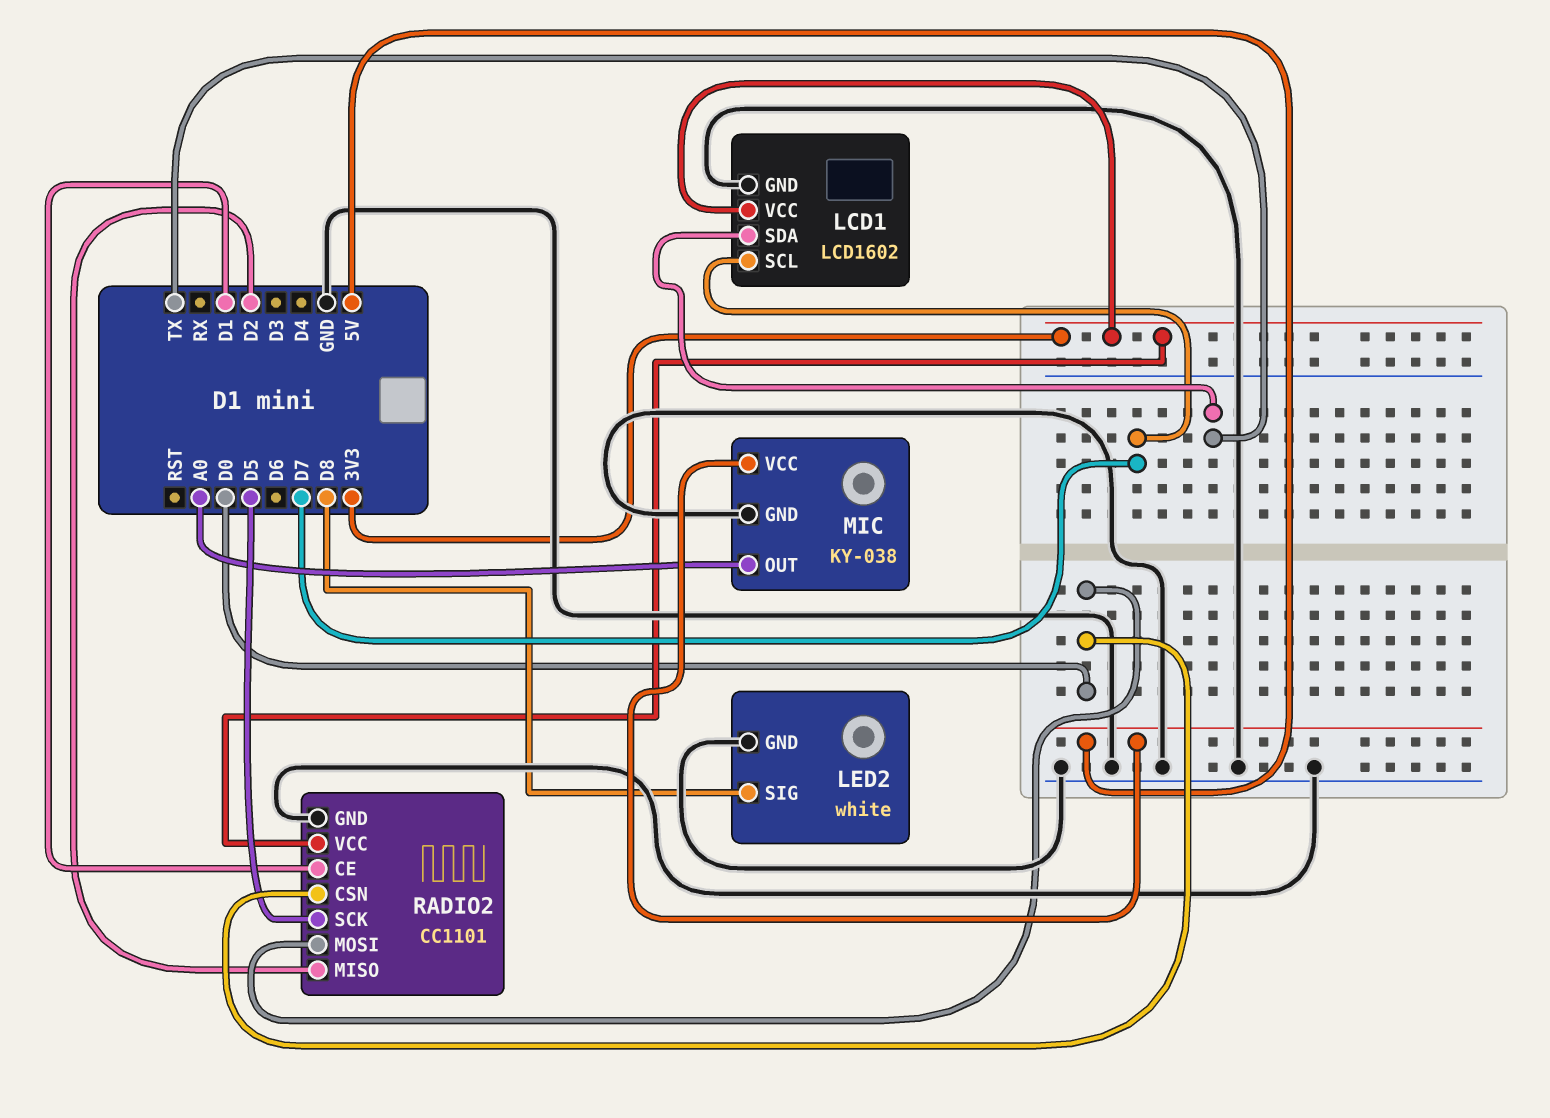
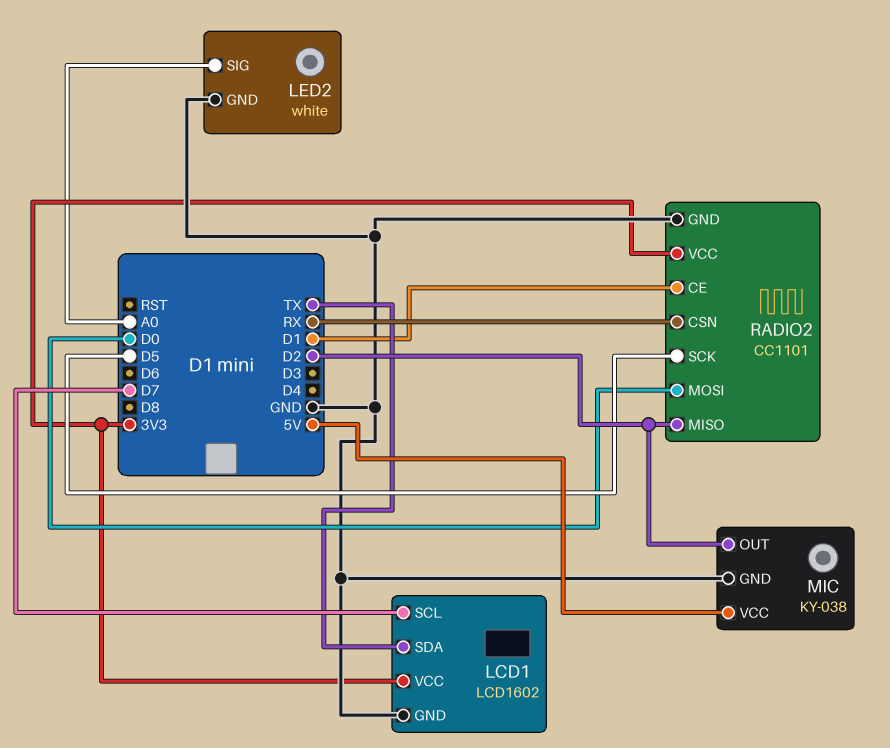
LED2 pin SIG: D8 -> A0
MIC pin OUT: A0 -> D2
RADIO2 pin CSN: D0 -> RX

